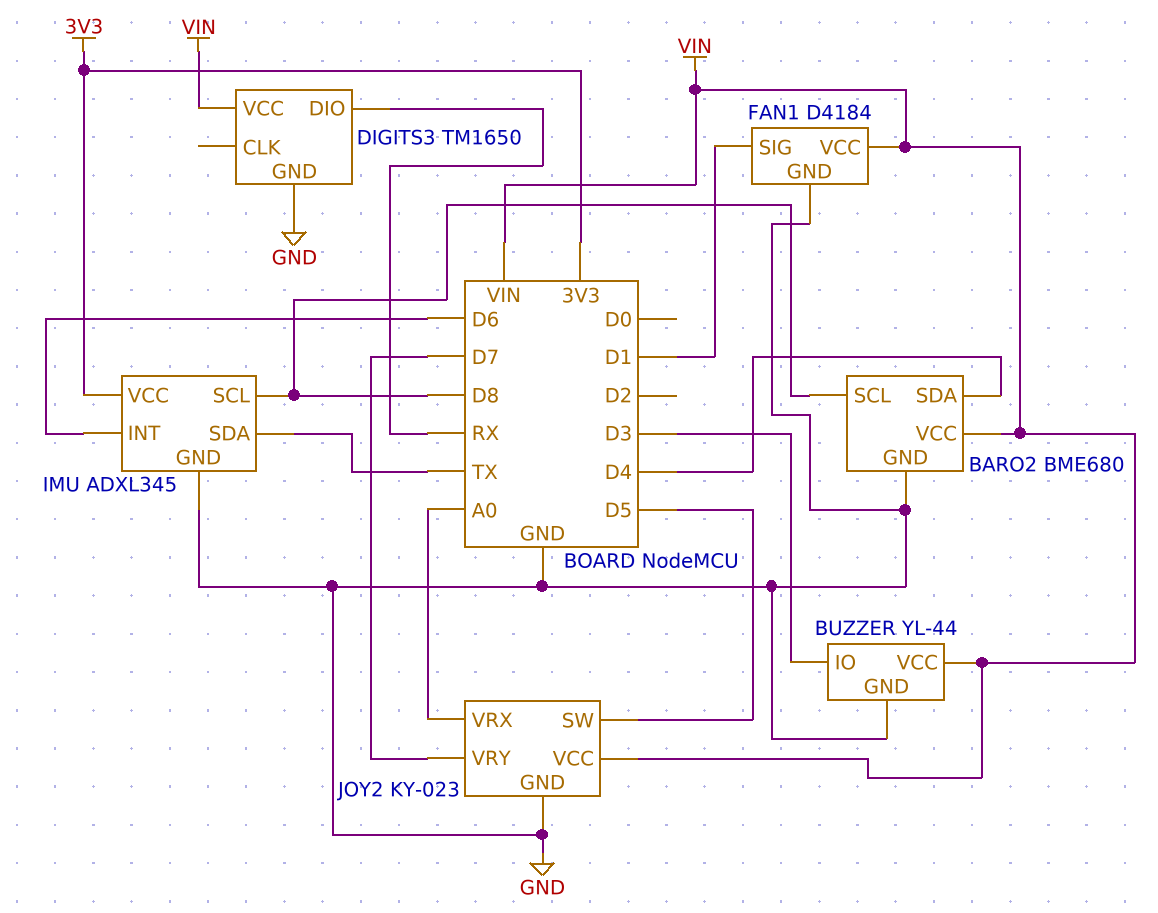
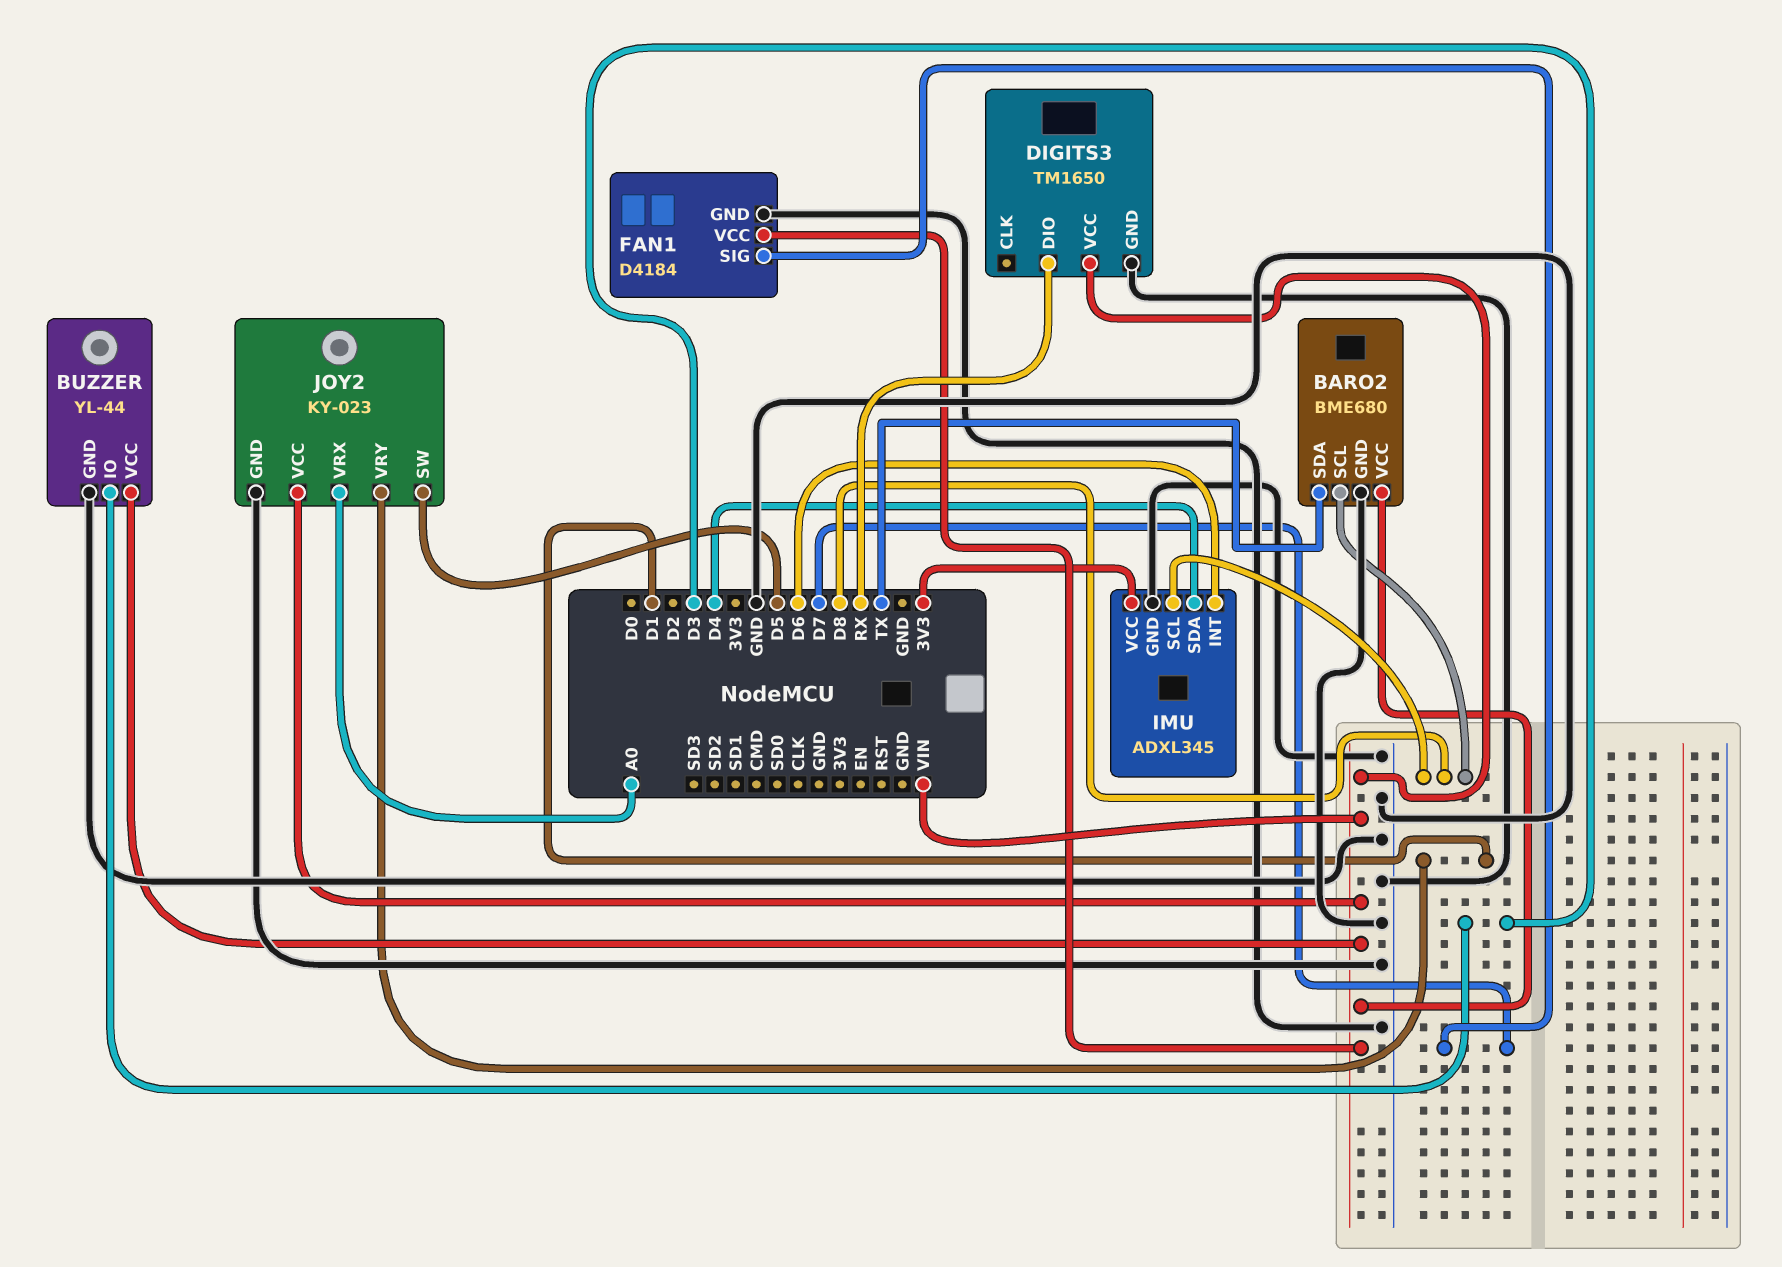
BARO2 pin SDA: D4 -> TX
FAN1 pin SIG: D1 -> D7
IMU pin SDA: TX -> D4
JOY2 pin VRY: D7 -> D1

